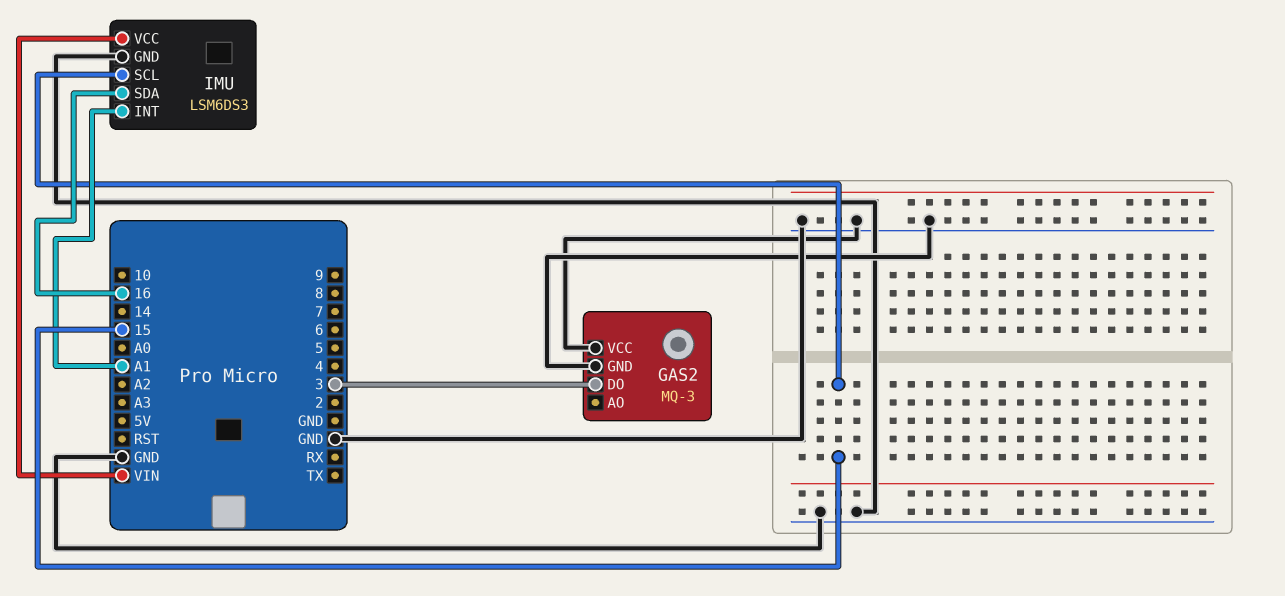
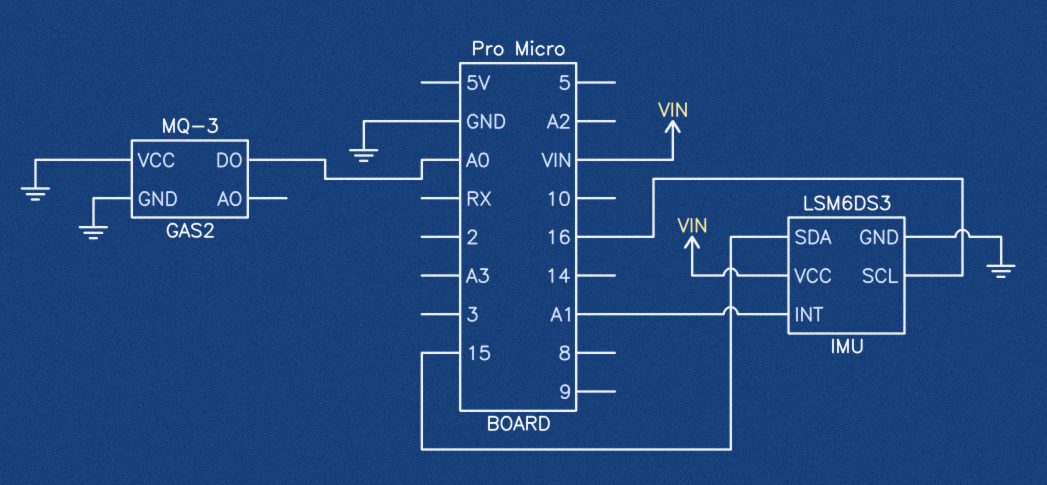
GAS2 pin DO: 3 -> A0
IMU pin SCL: 15 -> 16
IMU pin SDA: 16 -> 15

